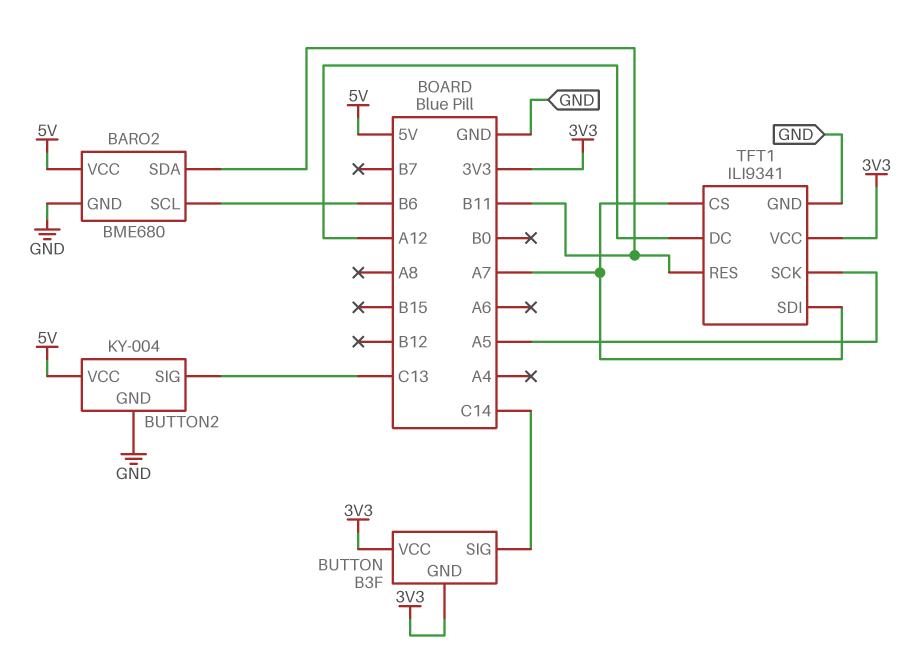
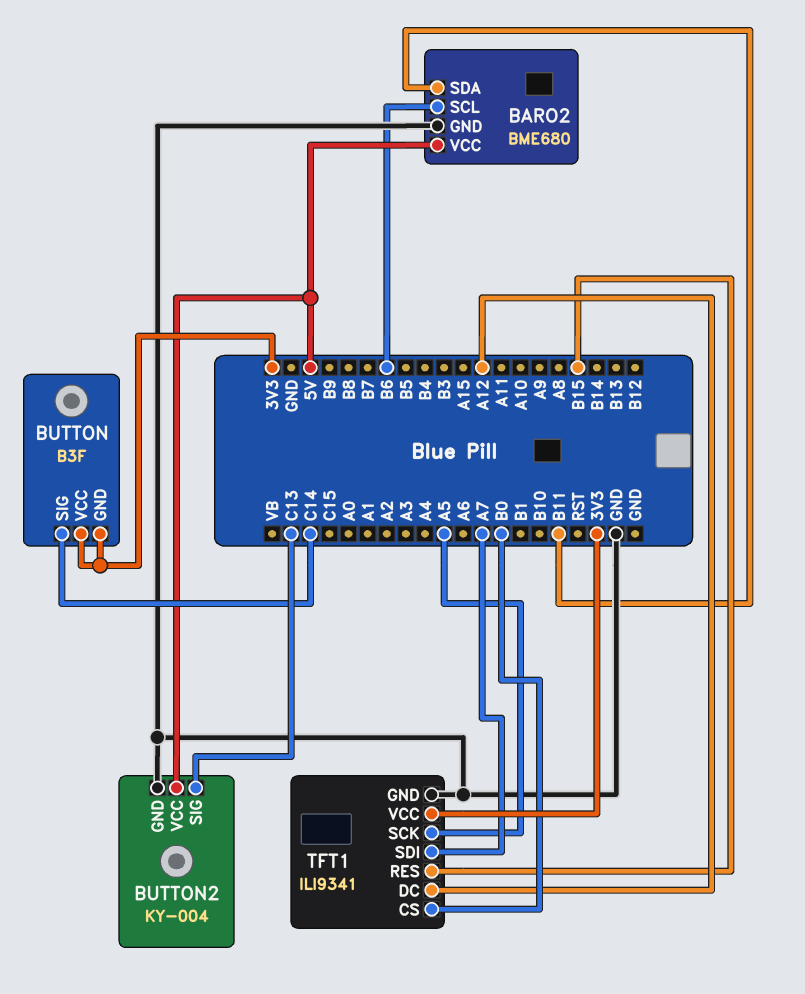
TFT1 pin CS: A7 -> B0
TFT1 pin RES: B11 -> B15

